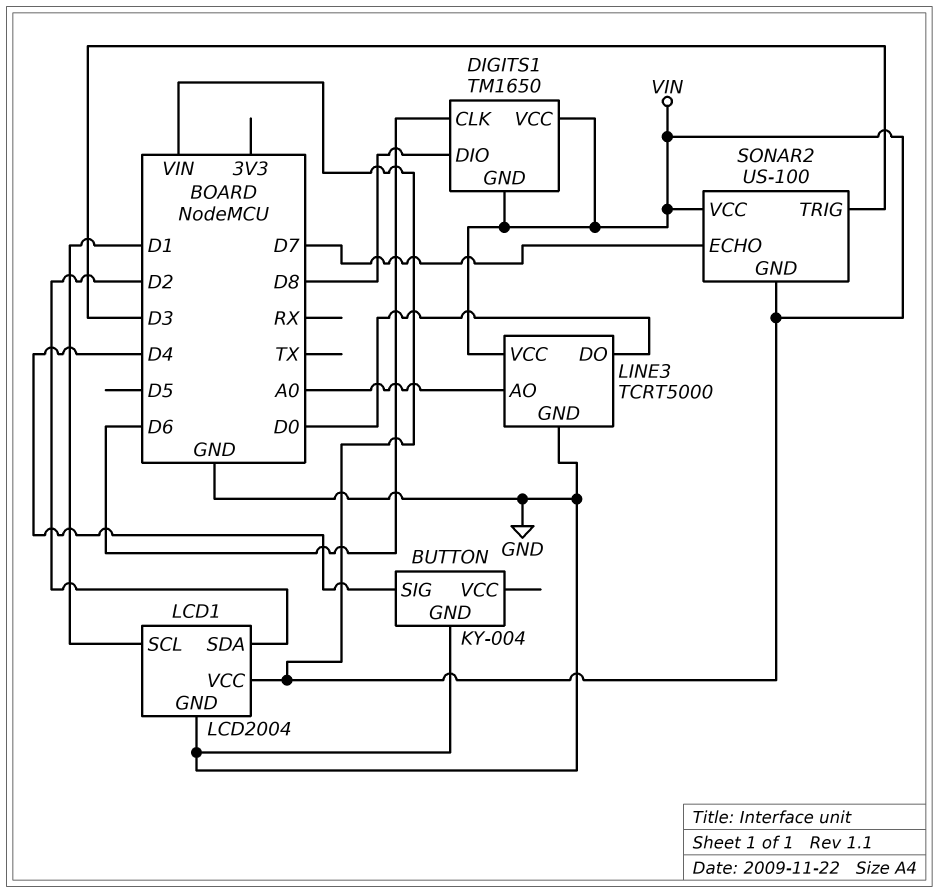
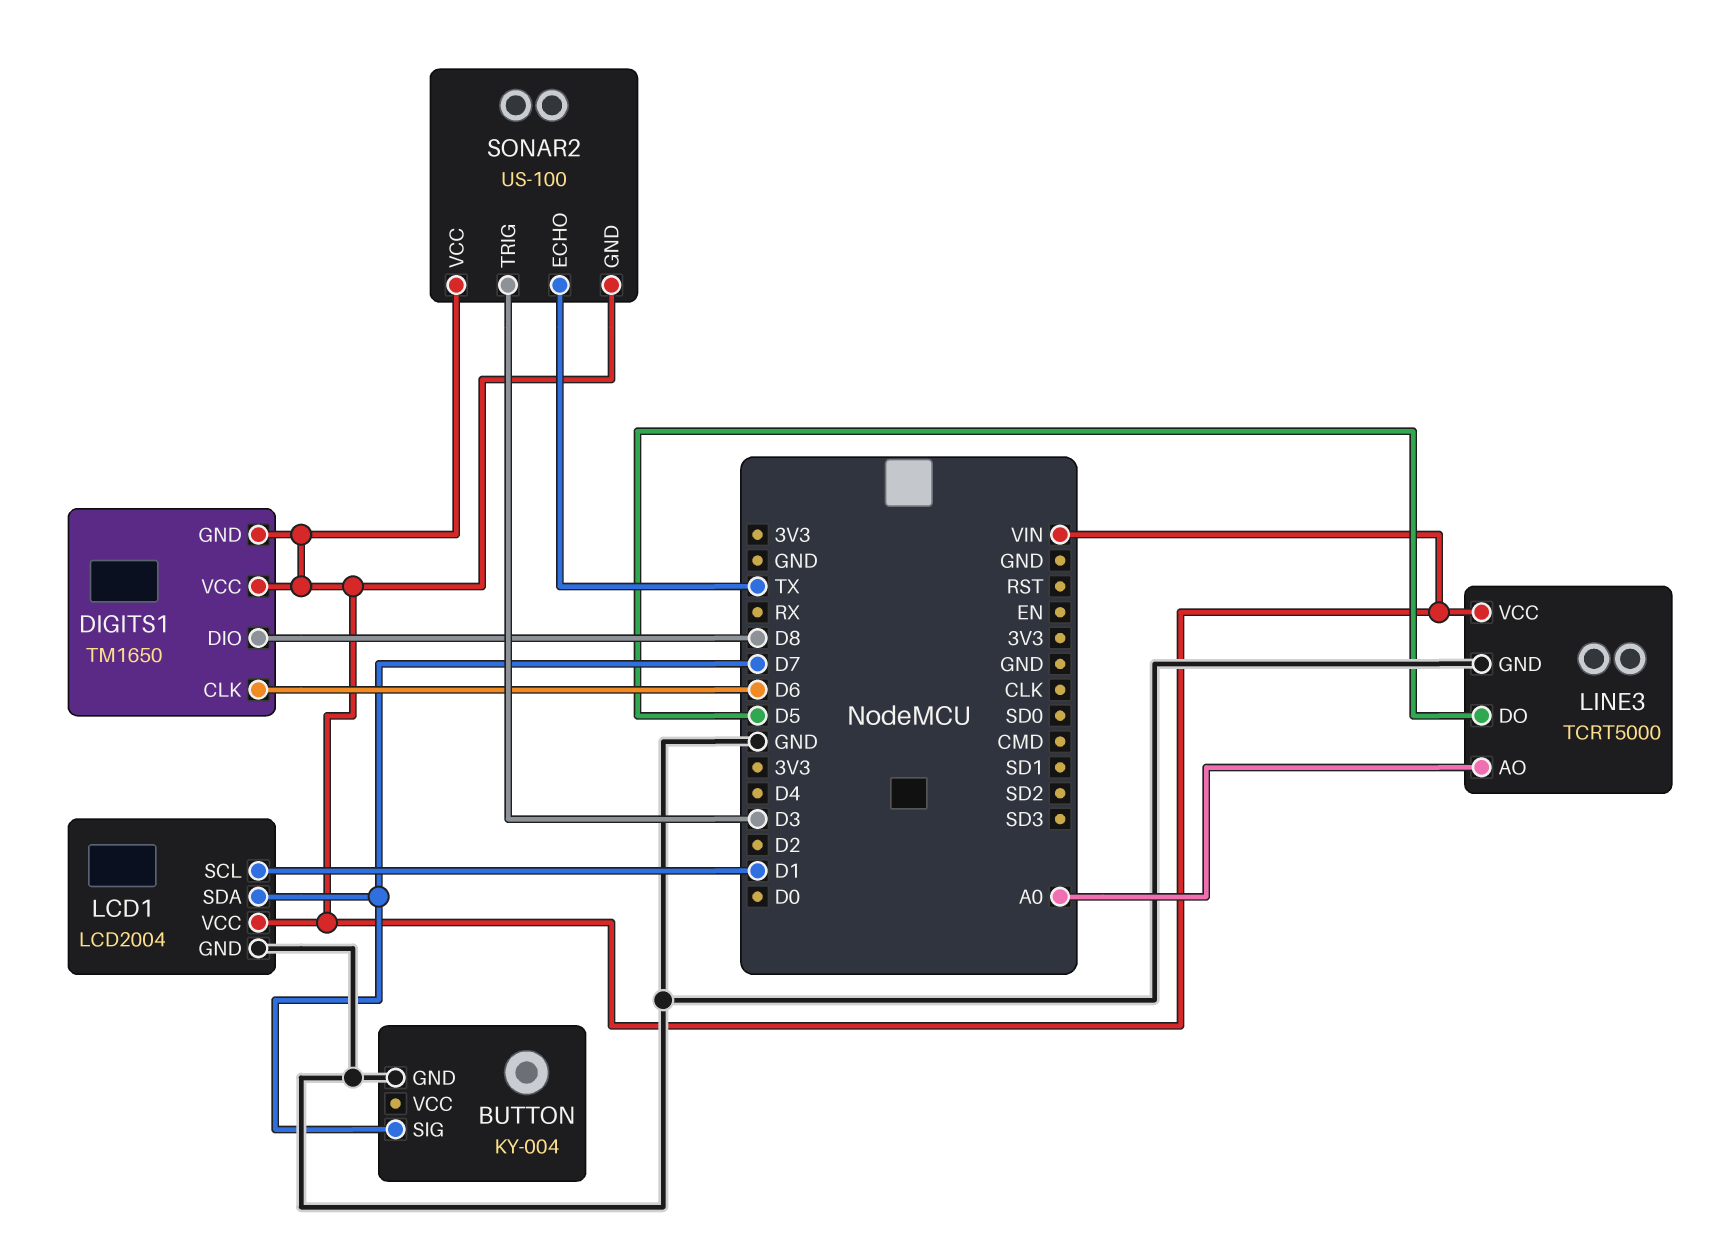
BUTTON pin SIG: D4 -> D7
LCD1 pin SDA: D2 -> D7
LINE3 pin DO: D0 -> D5
SONAR2 pin ECHO: D7 -> TX

